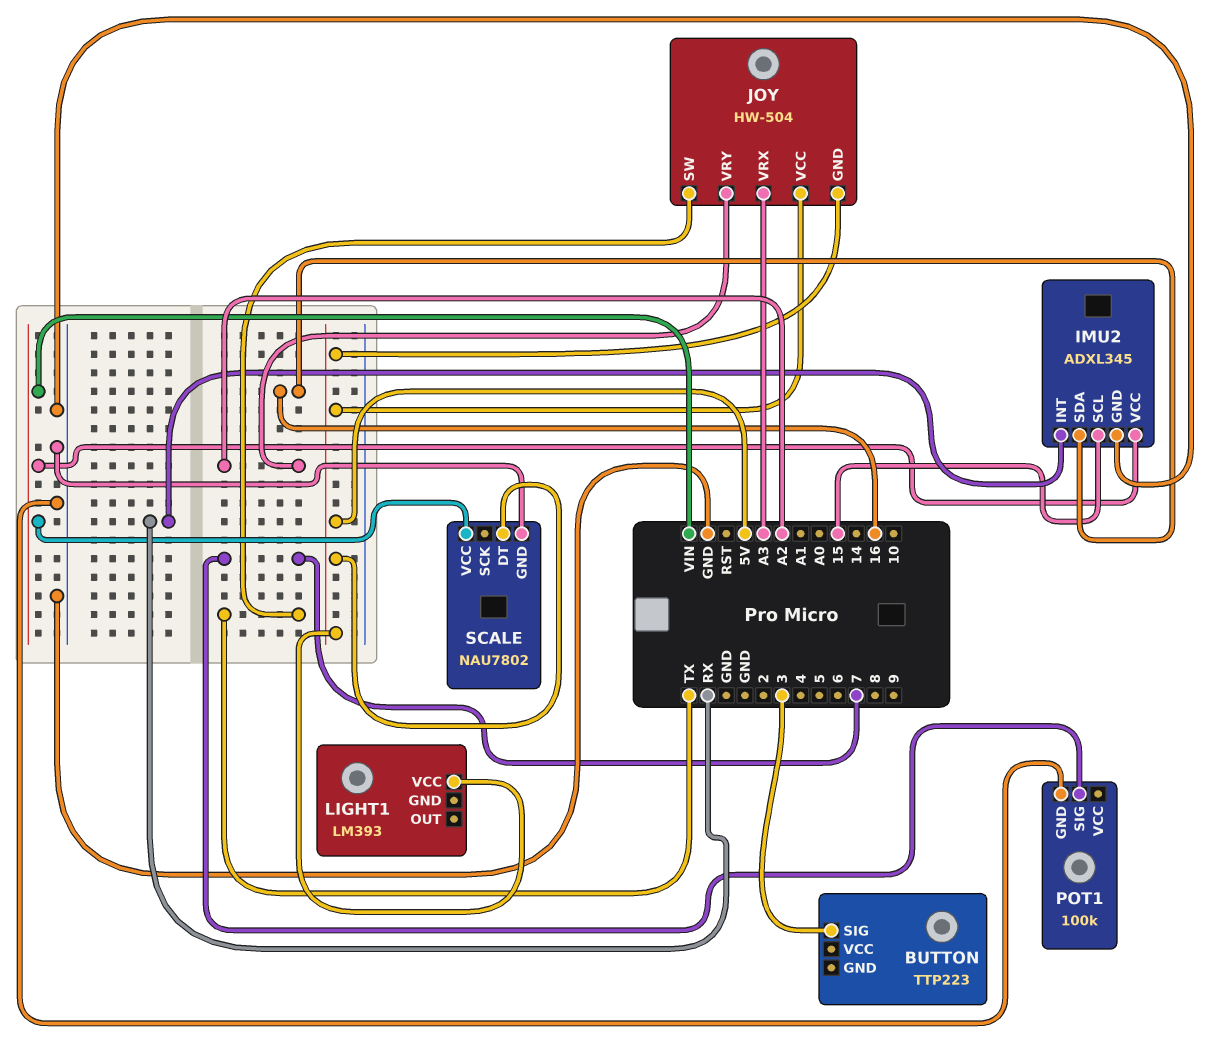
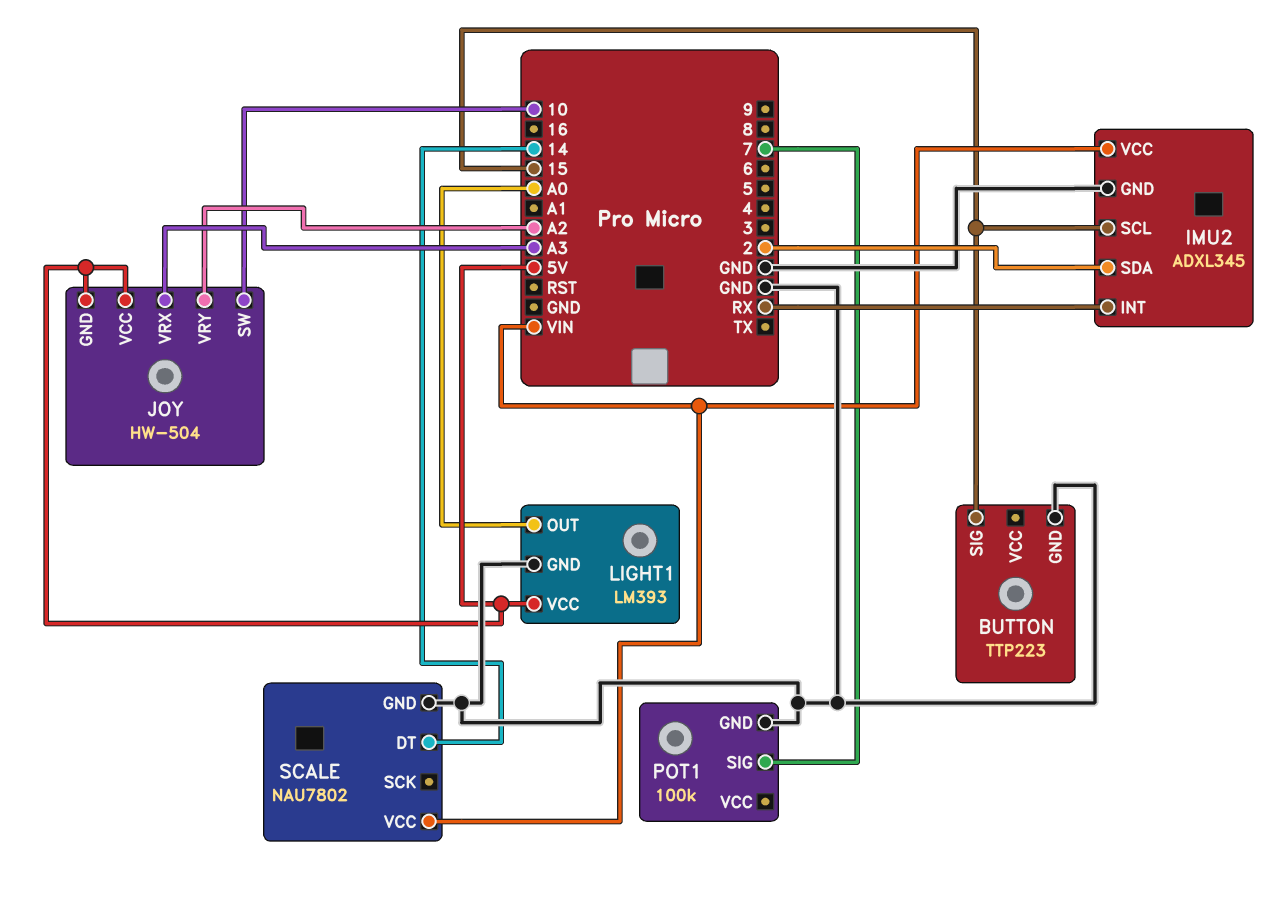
BUTTON pin GND: none -> GND
BUTTON pin SIG: 3 -> 15
IMU2 pin SDA: 16 -> 2
JOY pin SW: TX -> 10
LIGHT1 pin GND: none -> GND
LIGHT1 pin OUT: none -> A0
SCALE pin DT: 5V -> 14

